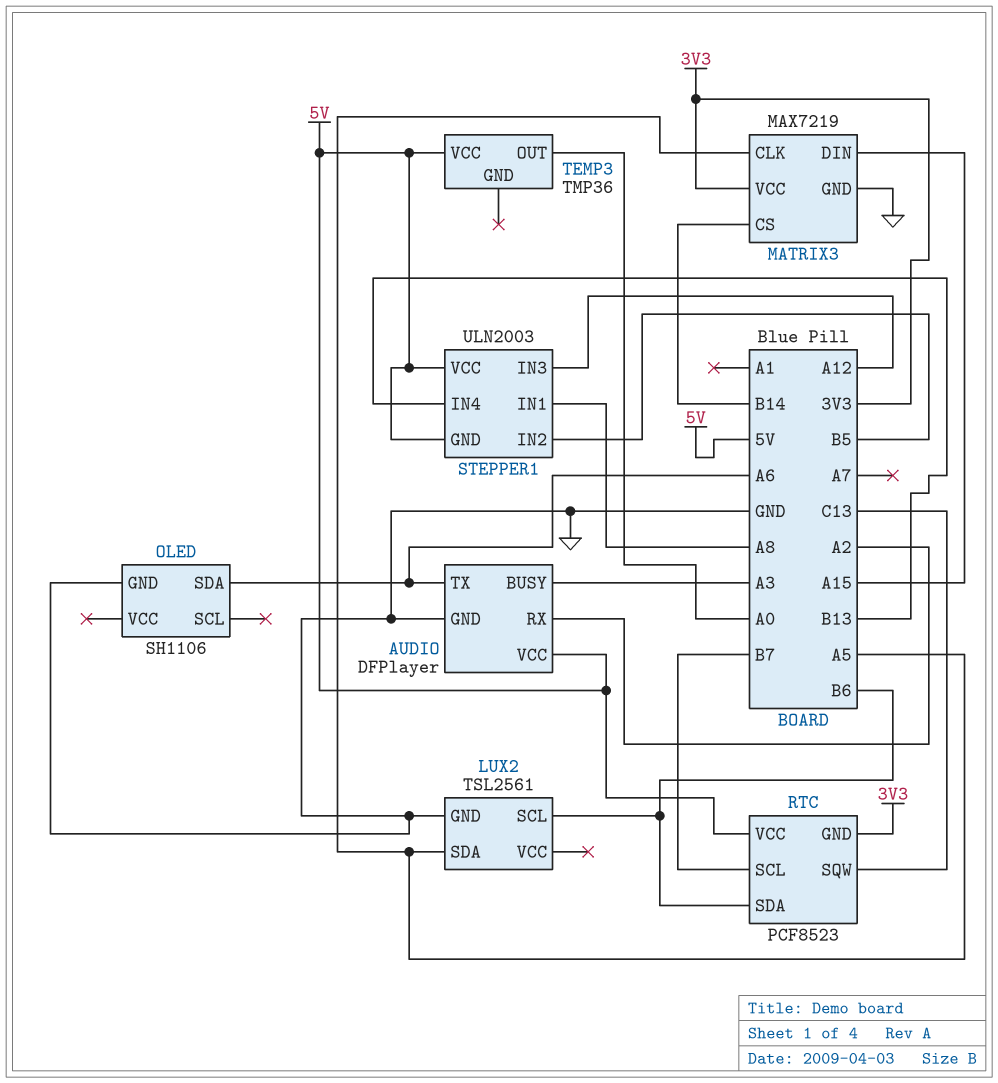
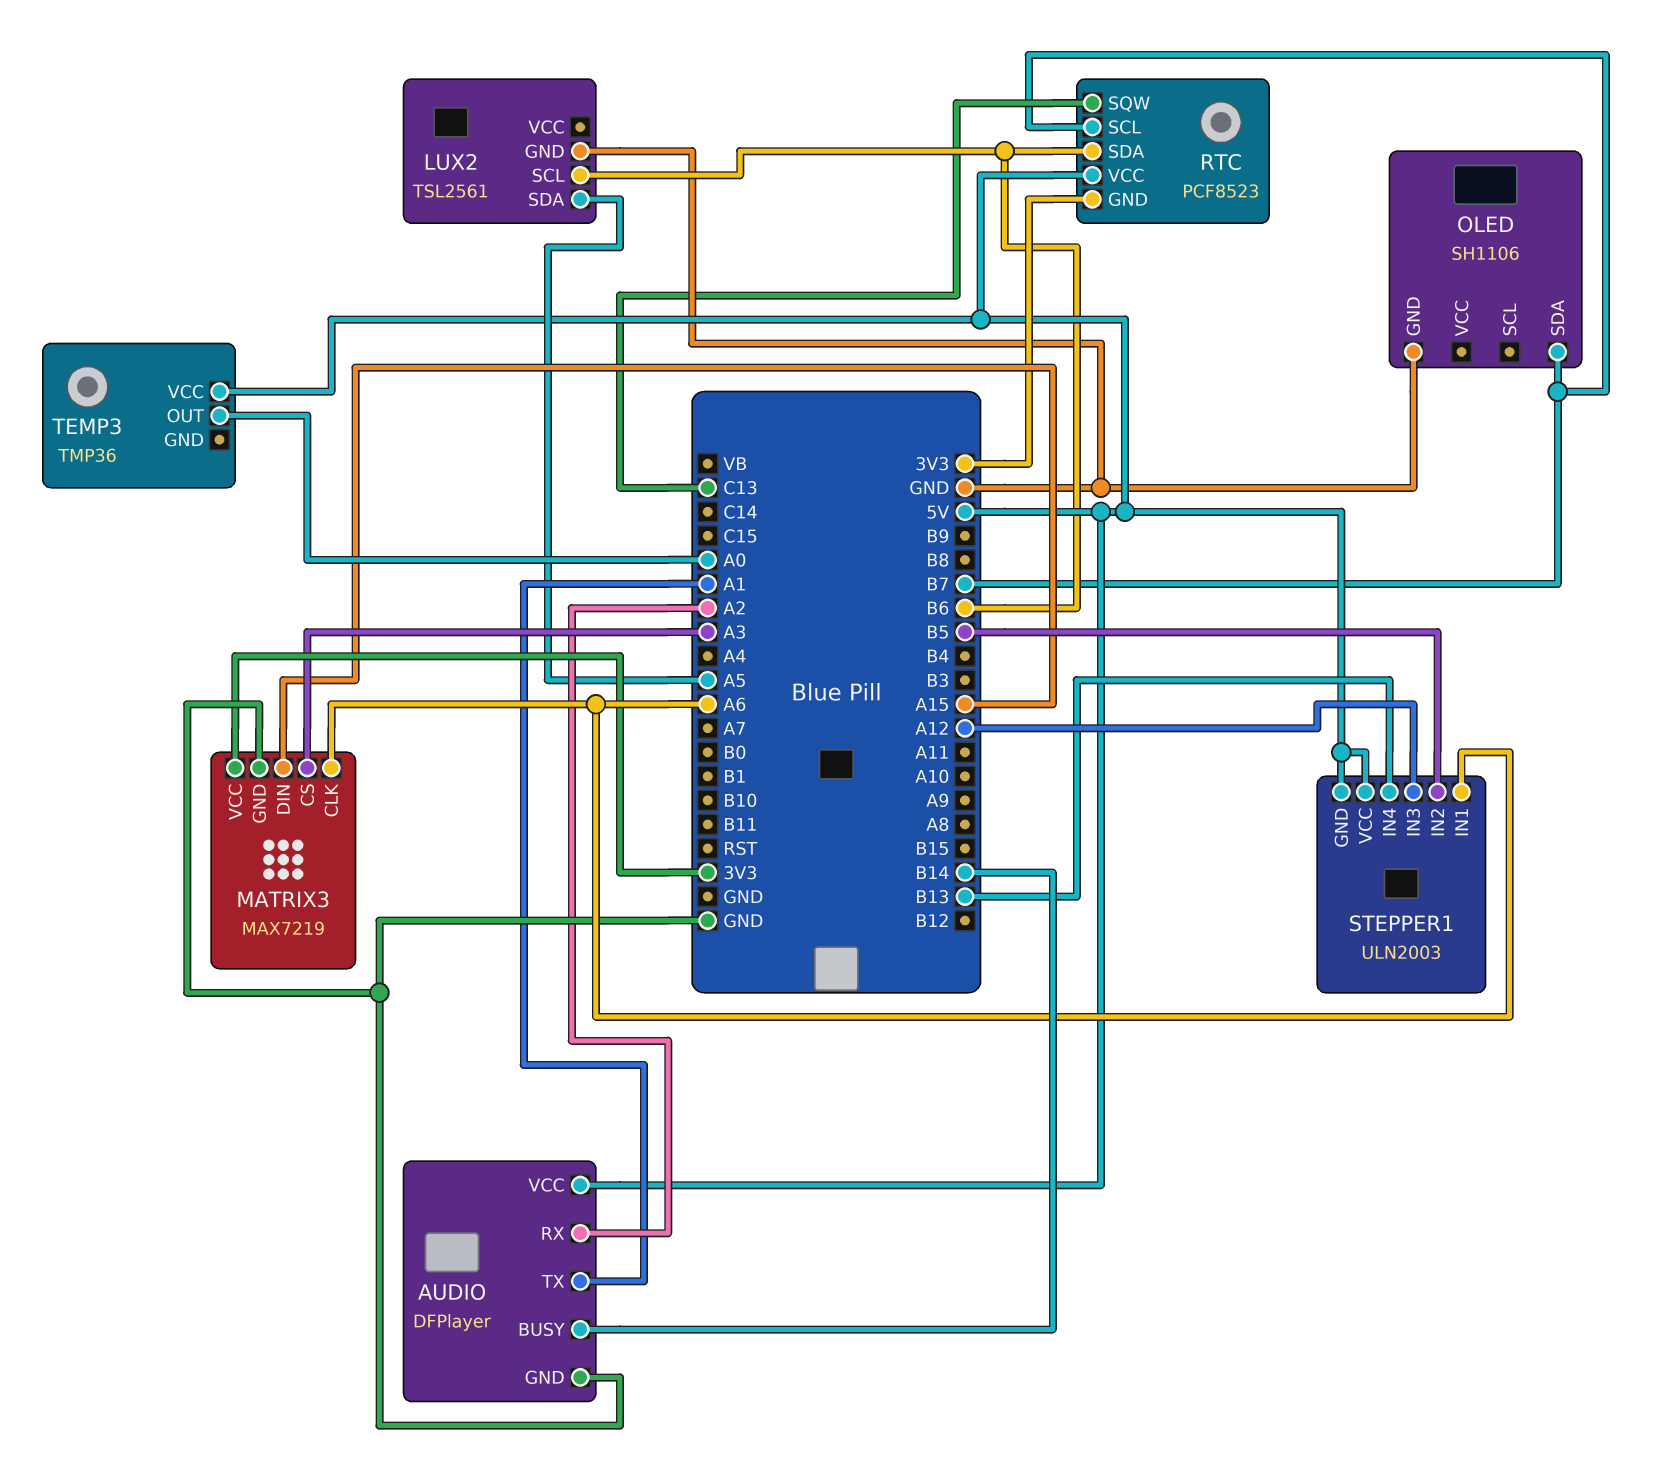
AUDIO pin BUSY: A3 -> B14
AUDIO pin TX: A6 -> A1
MATRIX3 pin CLK: A5 -> A6
MATRIX3 pin CS: B14 -> A3
OLED pin SDA: A6 -> B7
STEPPER1 pin IN1: A8 -> A6

